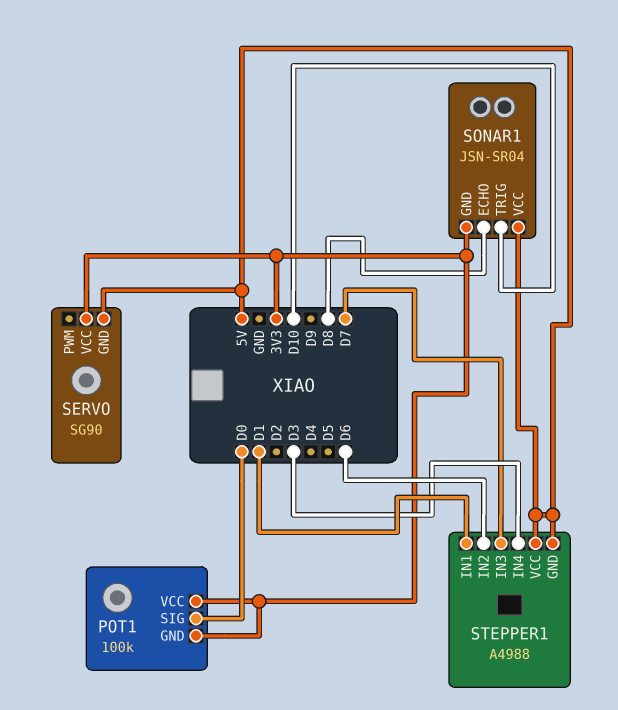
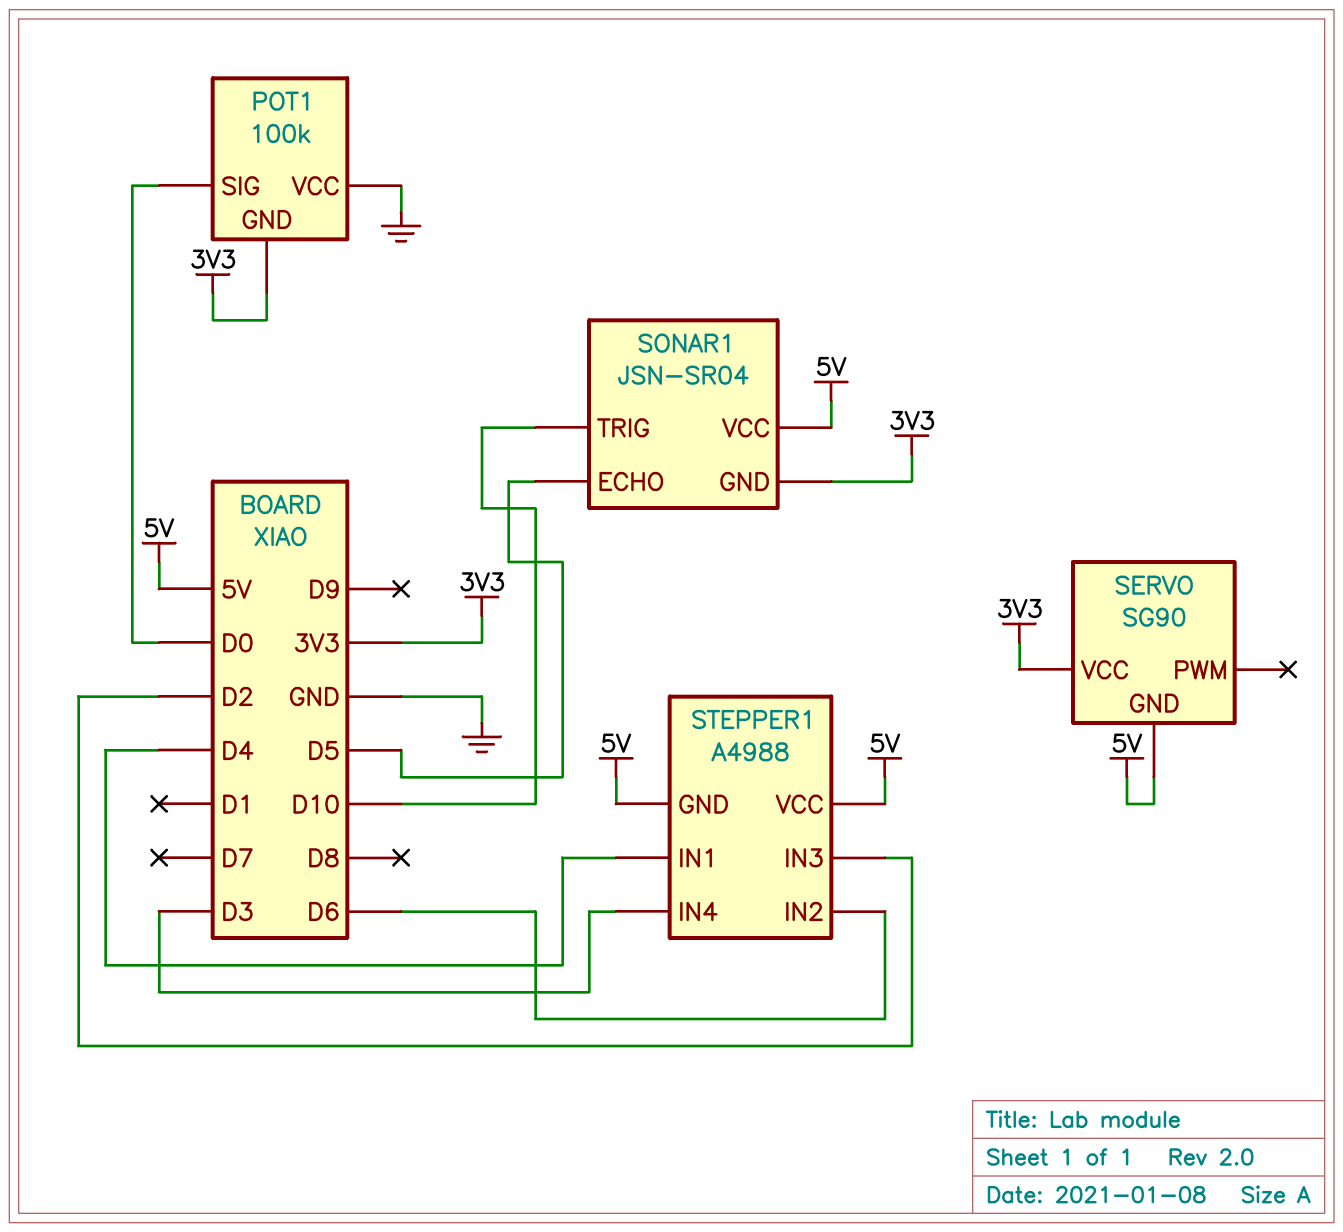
POT1 pin VCC: 3V3 -> GND
SONAR1 pin ECHO: D8 -> D5
STEPPER1 pin IN1: D1 -> D4
STEPPER1 pin IN3: D7 -> D2

